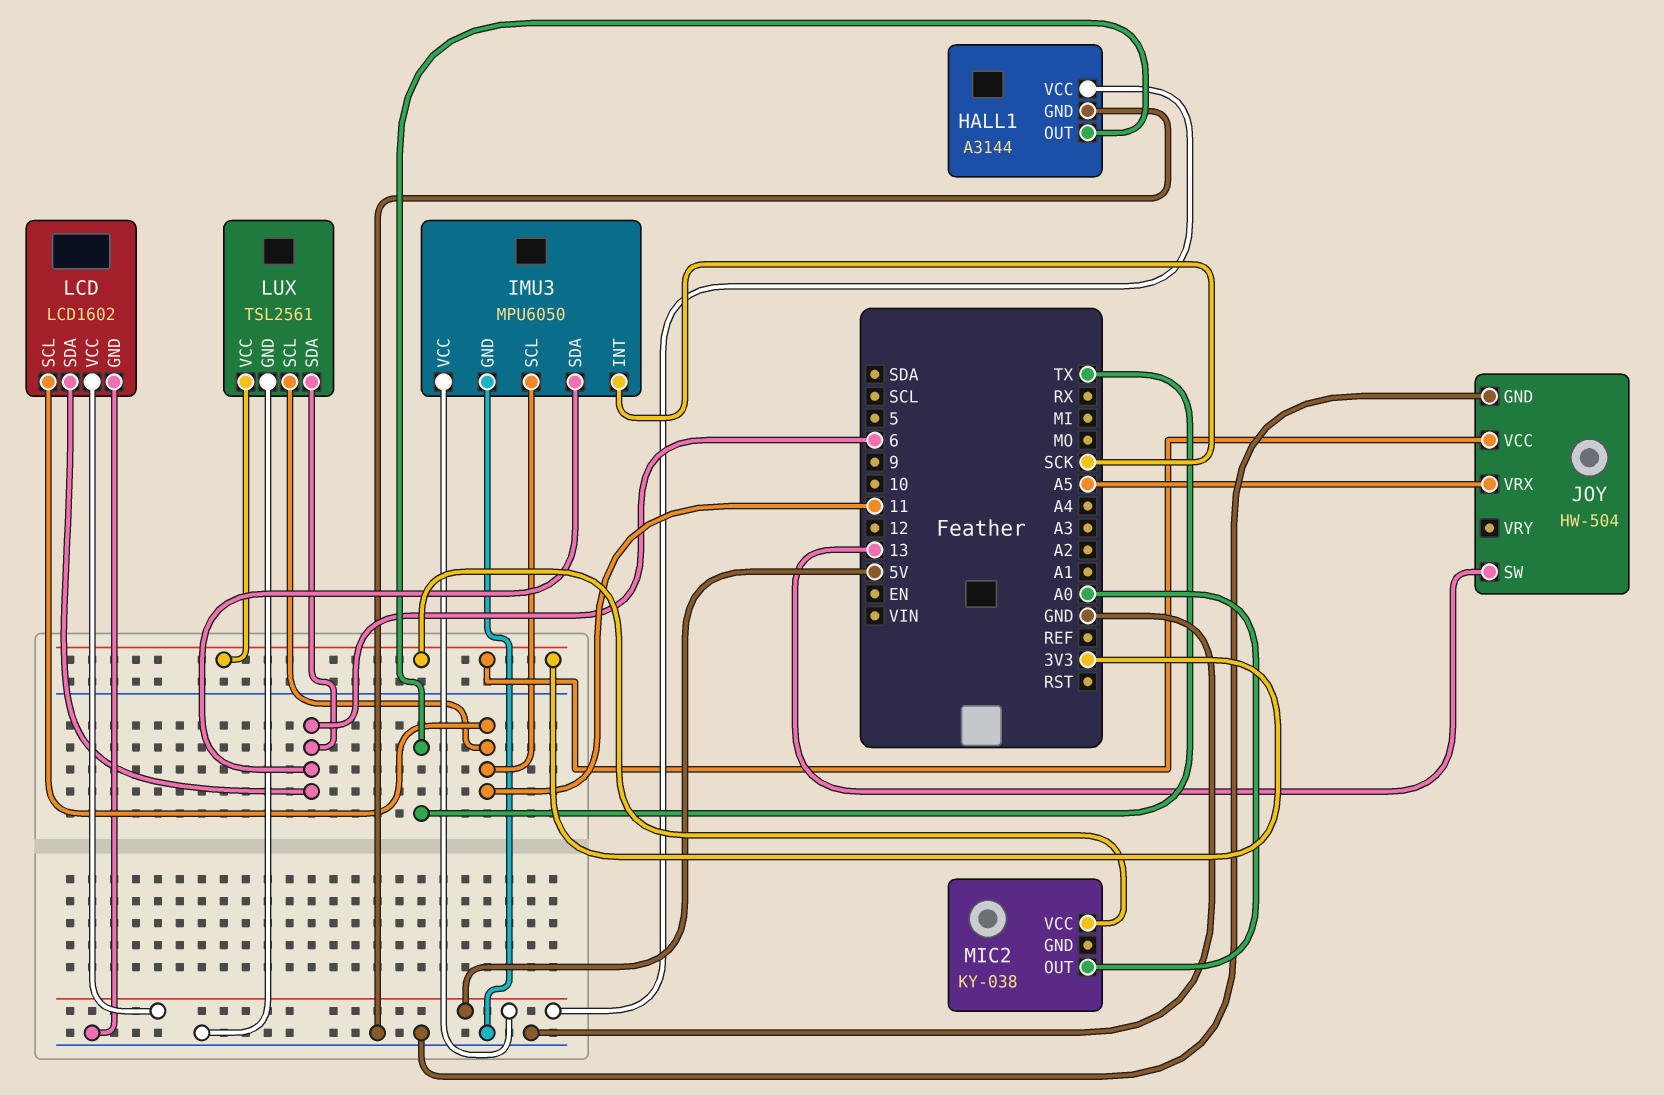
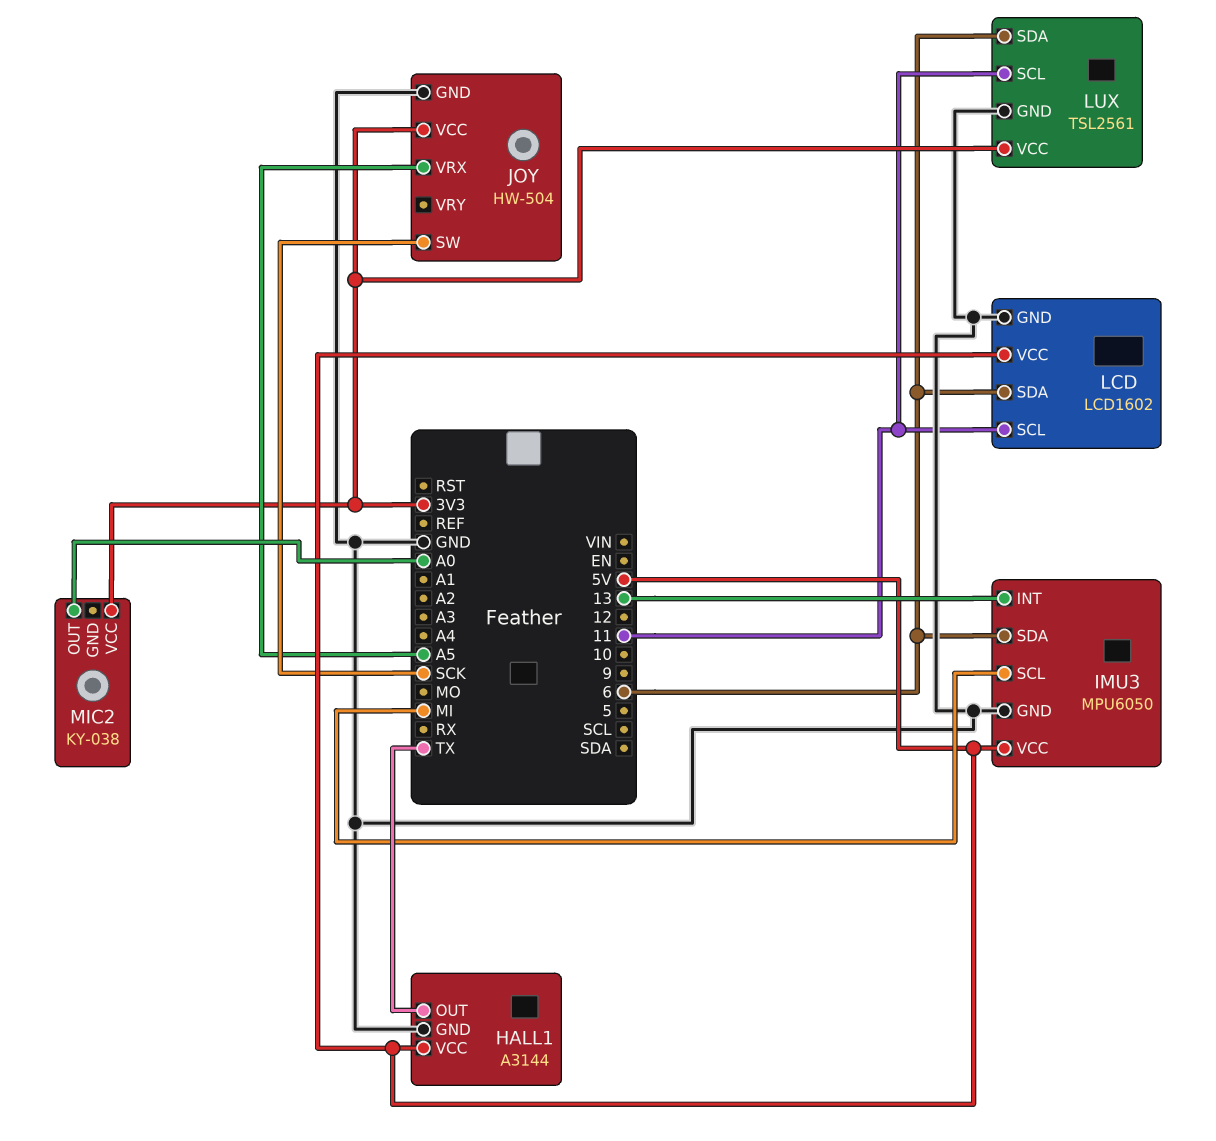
IMU3 pin INT: SCK -> 13
IMU3 pin SCL: 11 -> MI
JOY pin SW: 13 -> SCK

